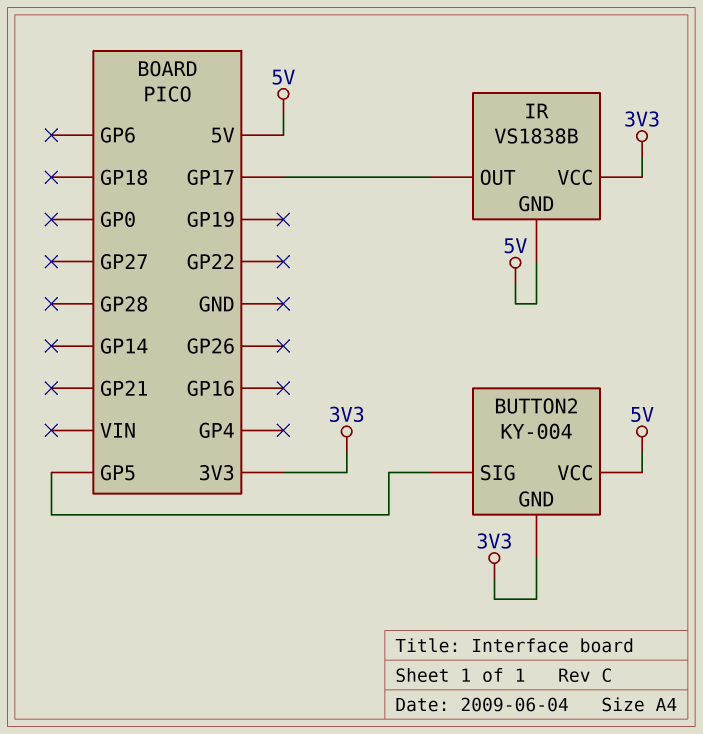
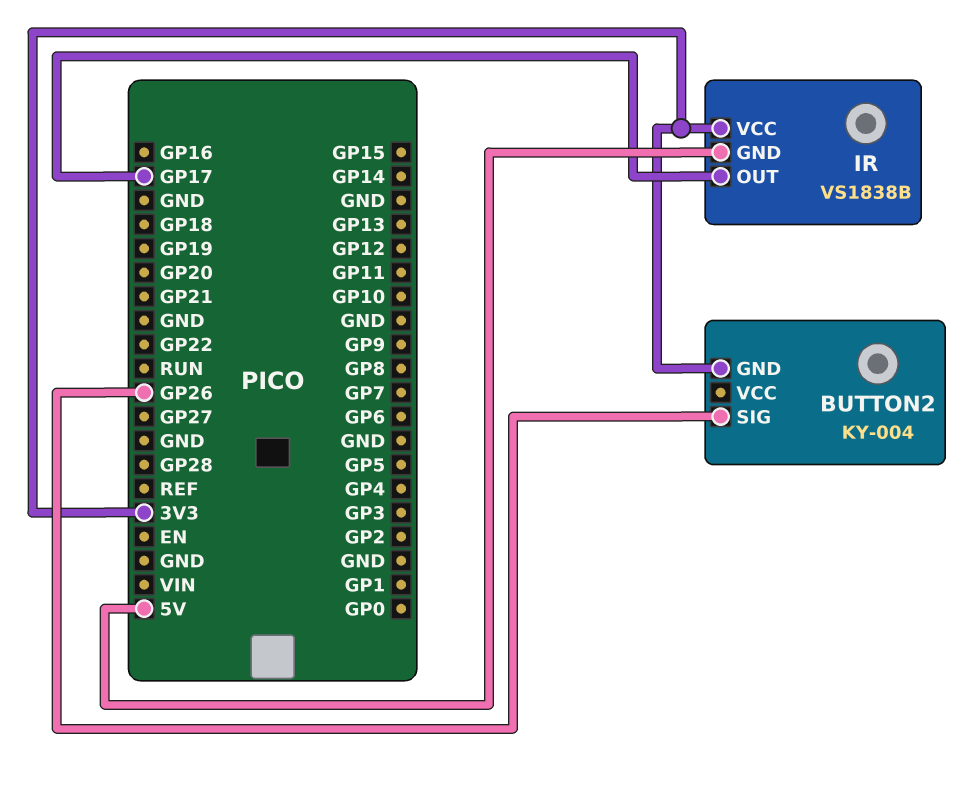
BUTTON2 pin SIG: GP5 -> GP26
BUTTON2 pin VCC: 5V -> none

